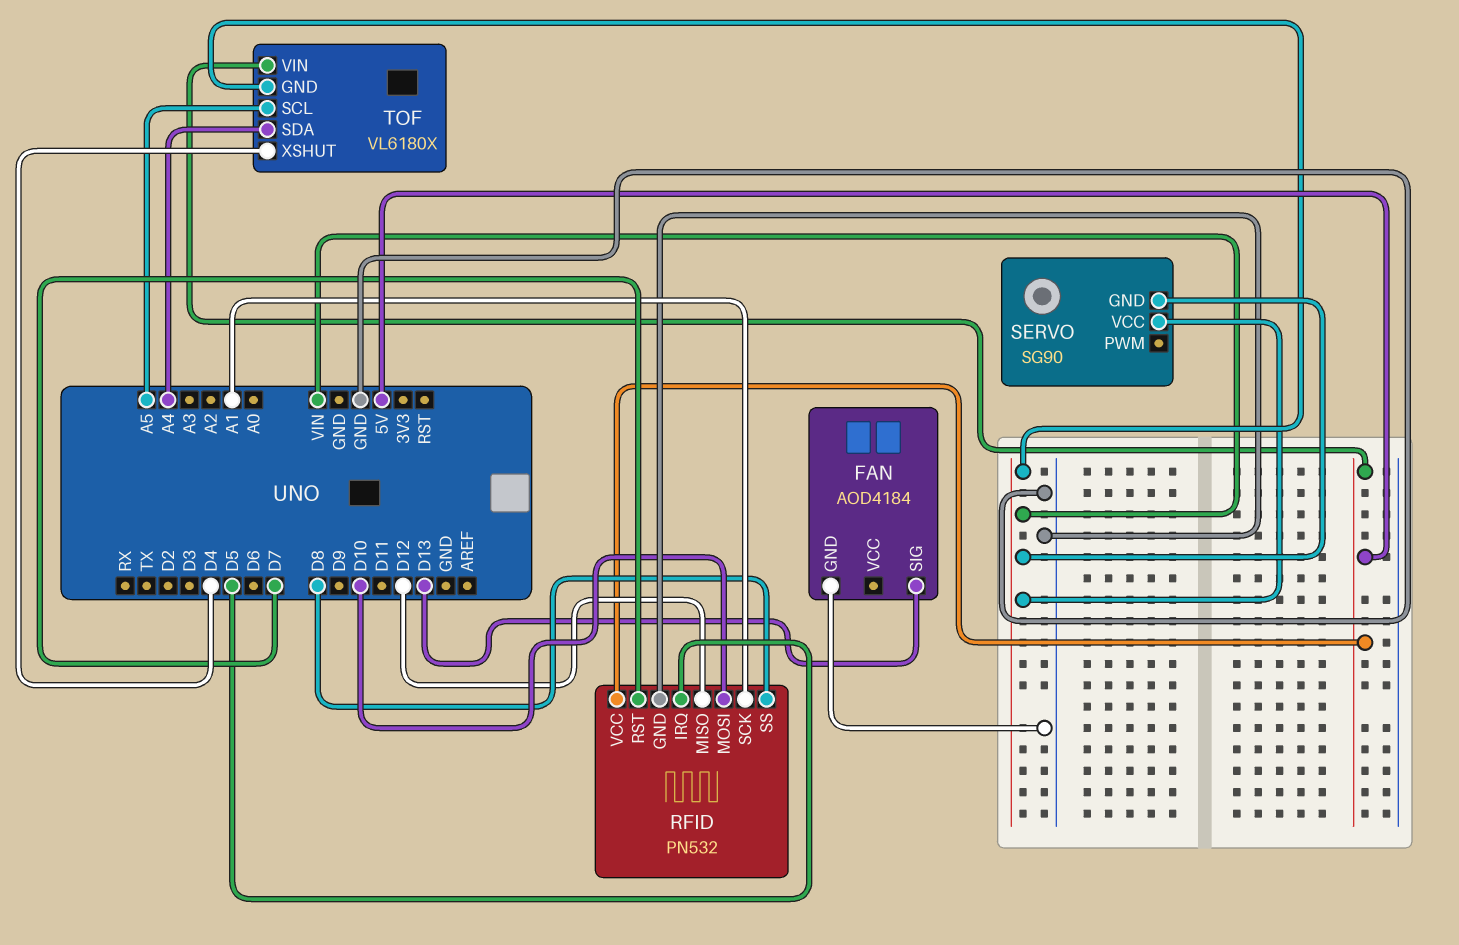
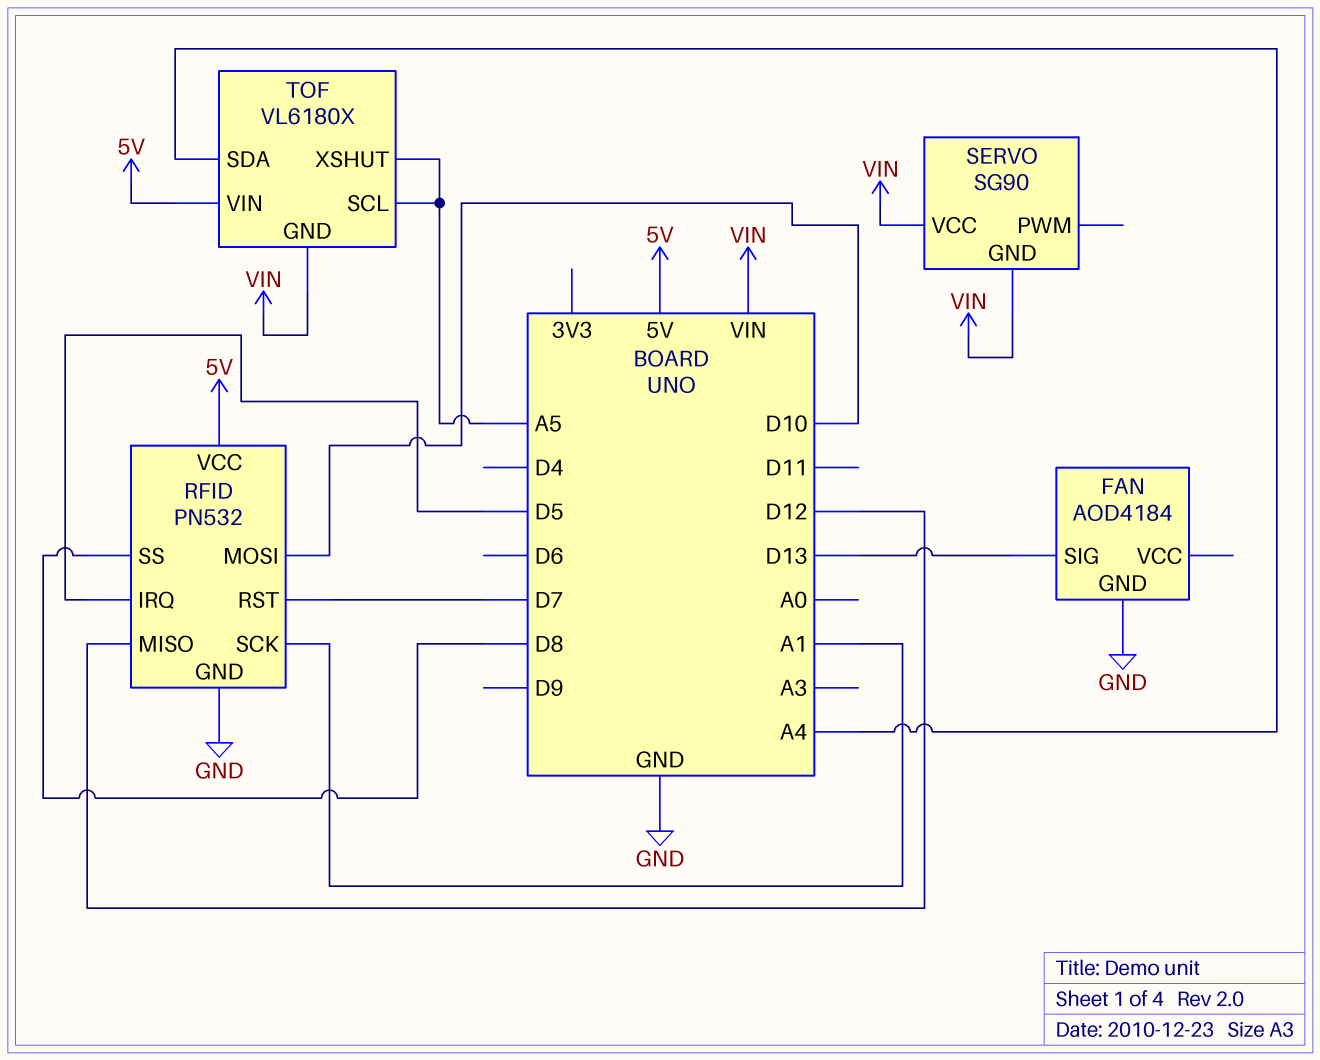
TOF pin XSHUT: D4 -> A5

